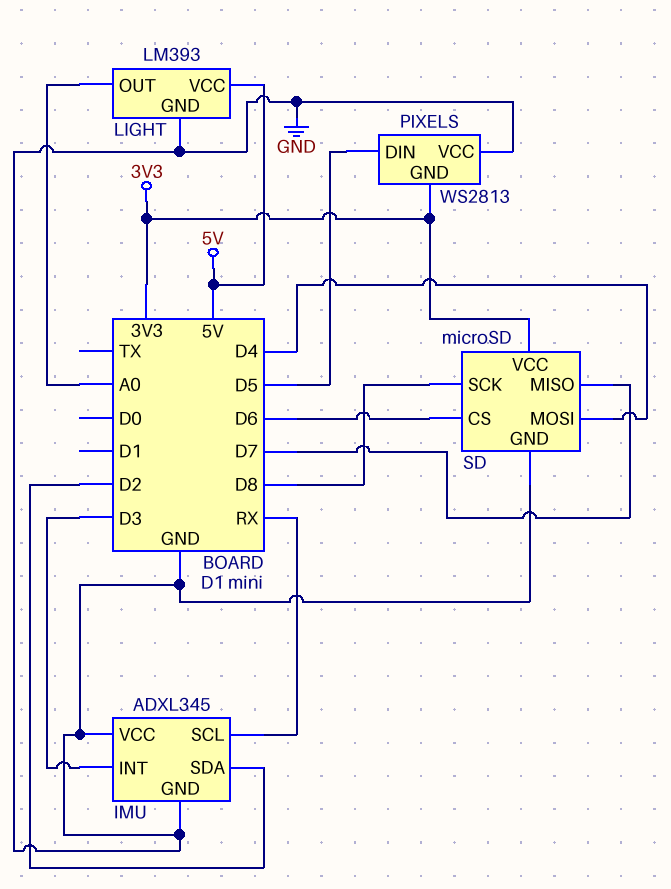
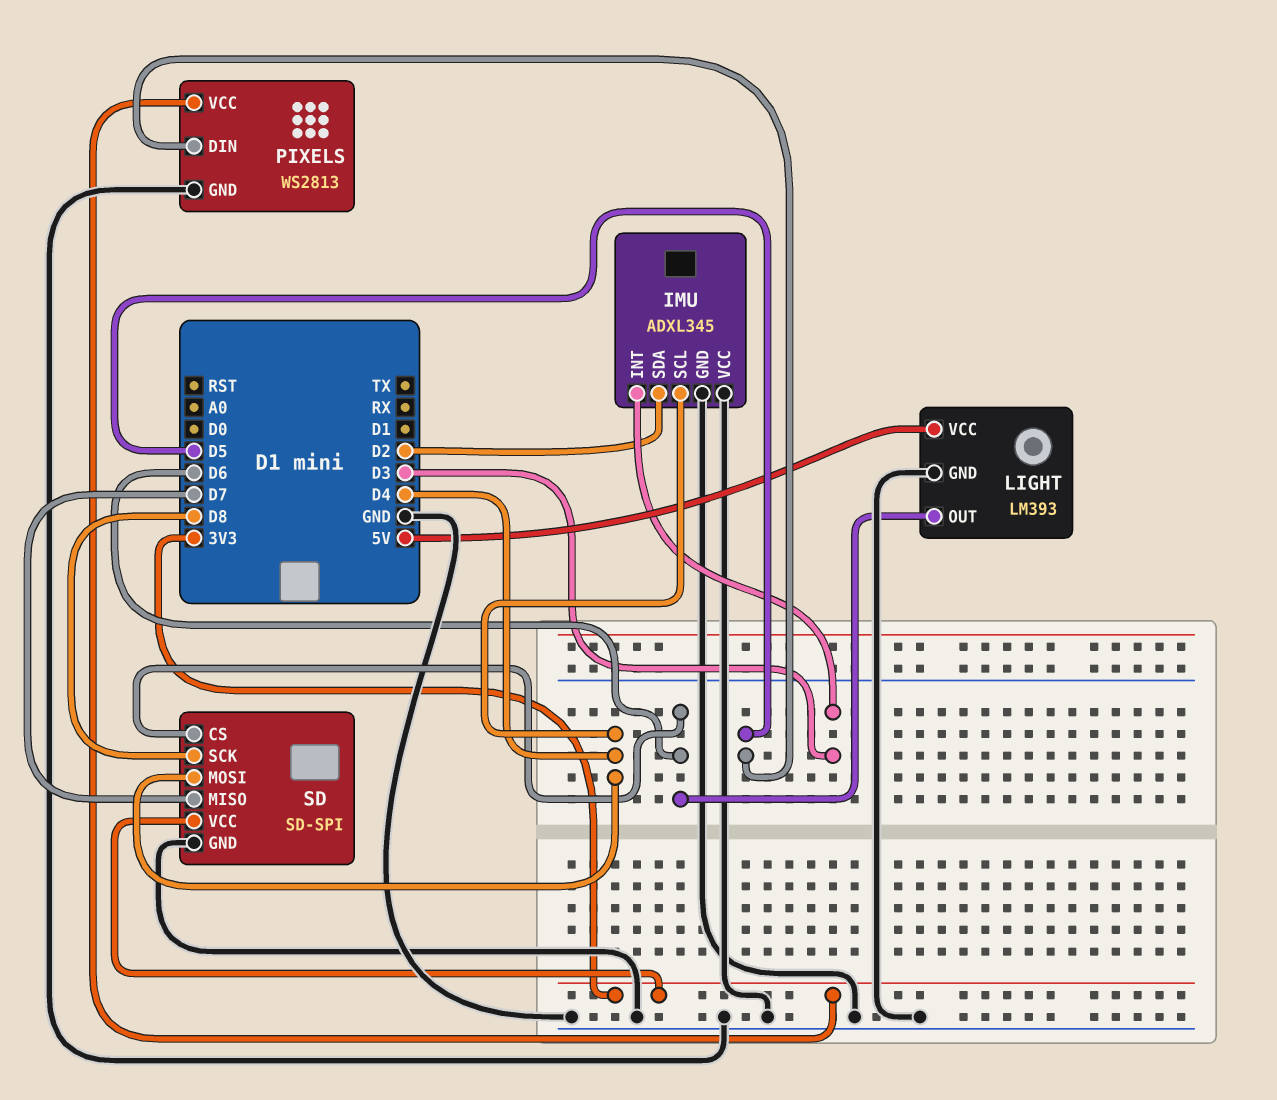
IMU pin SCL: RX -> D4
LIGHT pin OUT: A0 -> D6
PIXELS pin GND: 3V3 -> GND
PIXELS pin VCC: GND -> 3V3
SD: microSD -> SD-SPI

